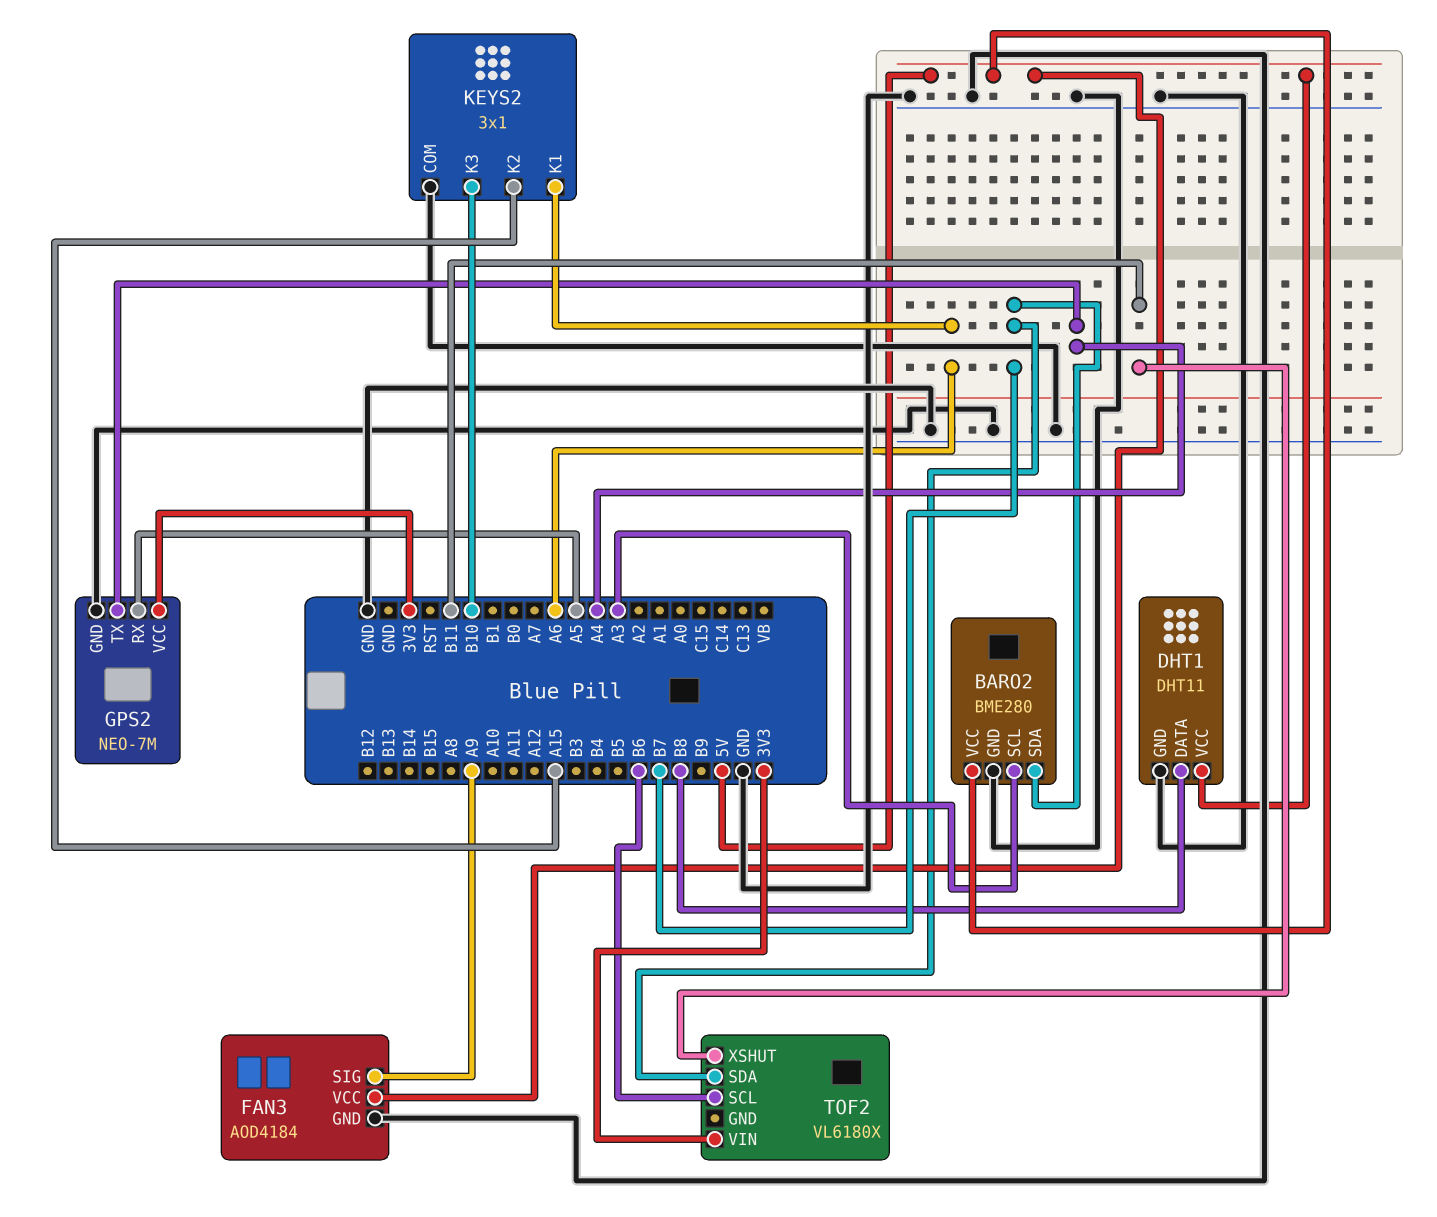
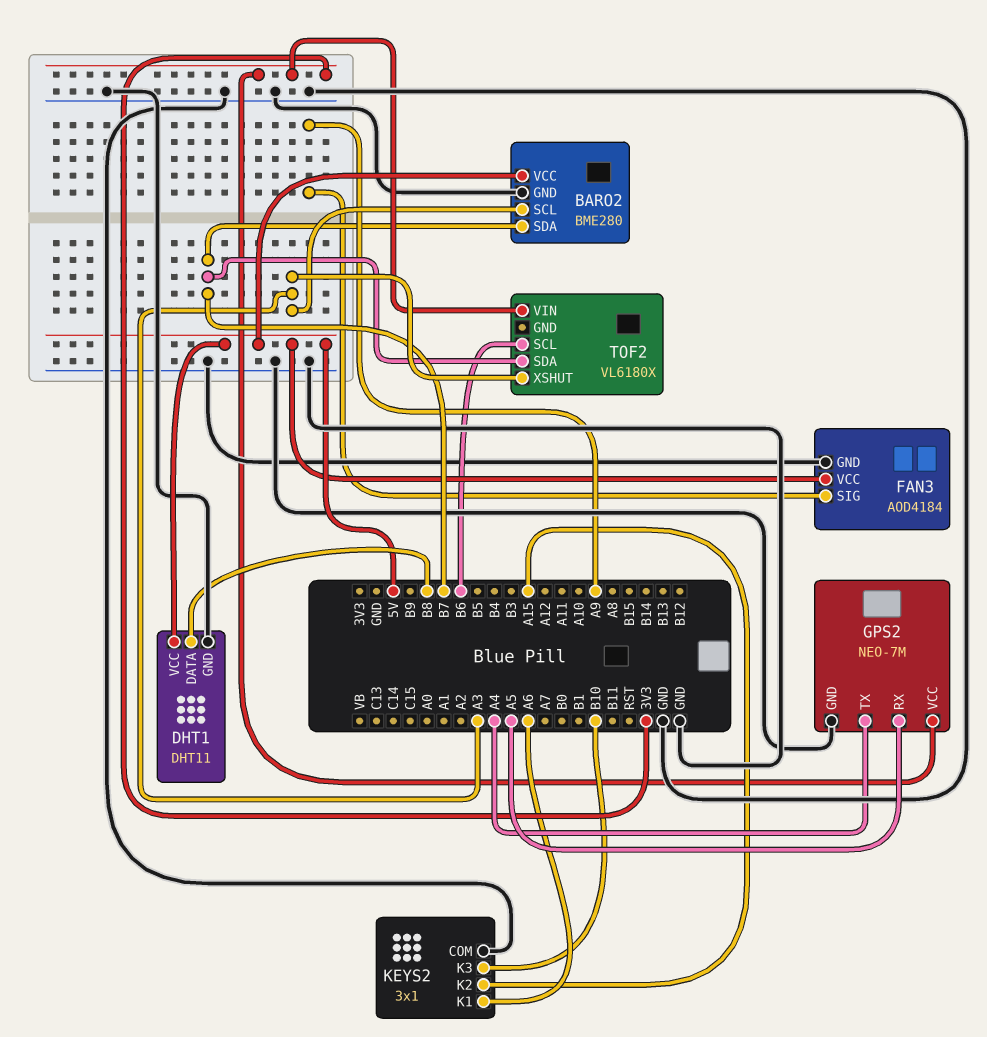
TOF2 pin XSHUT: B11 -> A3

